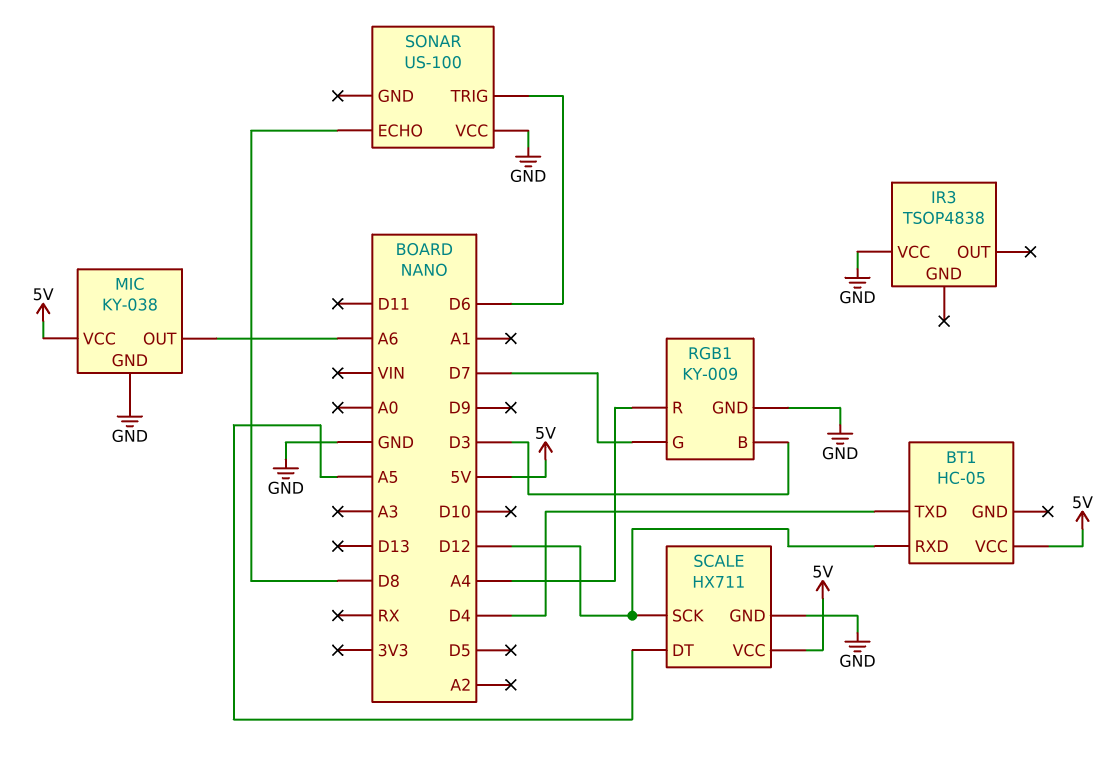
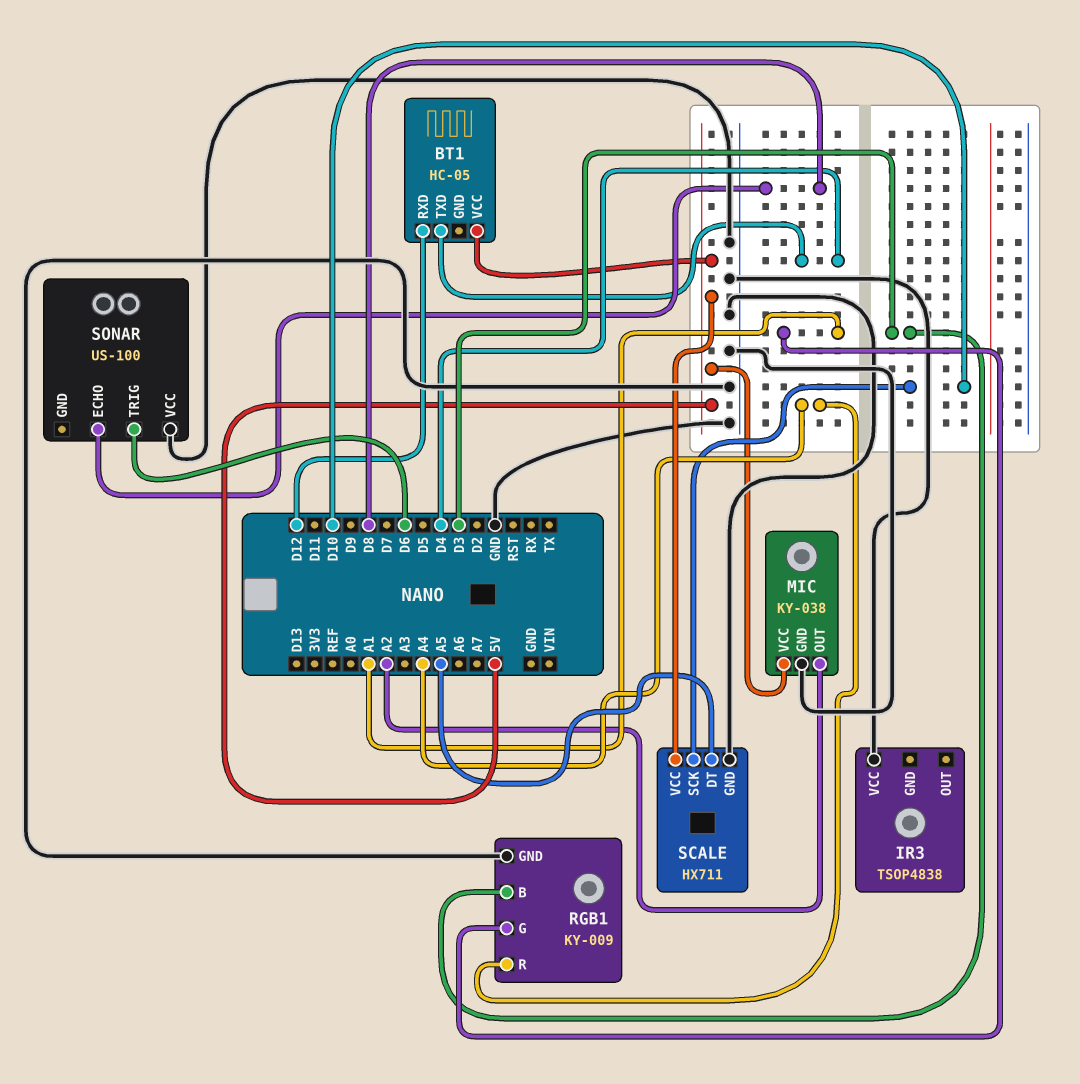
MIC pin OUT: A6 -> A2
RGB1 pin G: D7 -> A1
SCALE pin SCK: D12 -> D10

